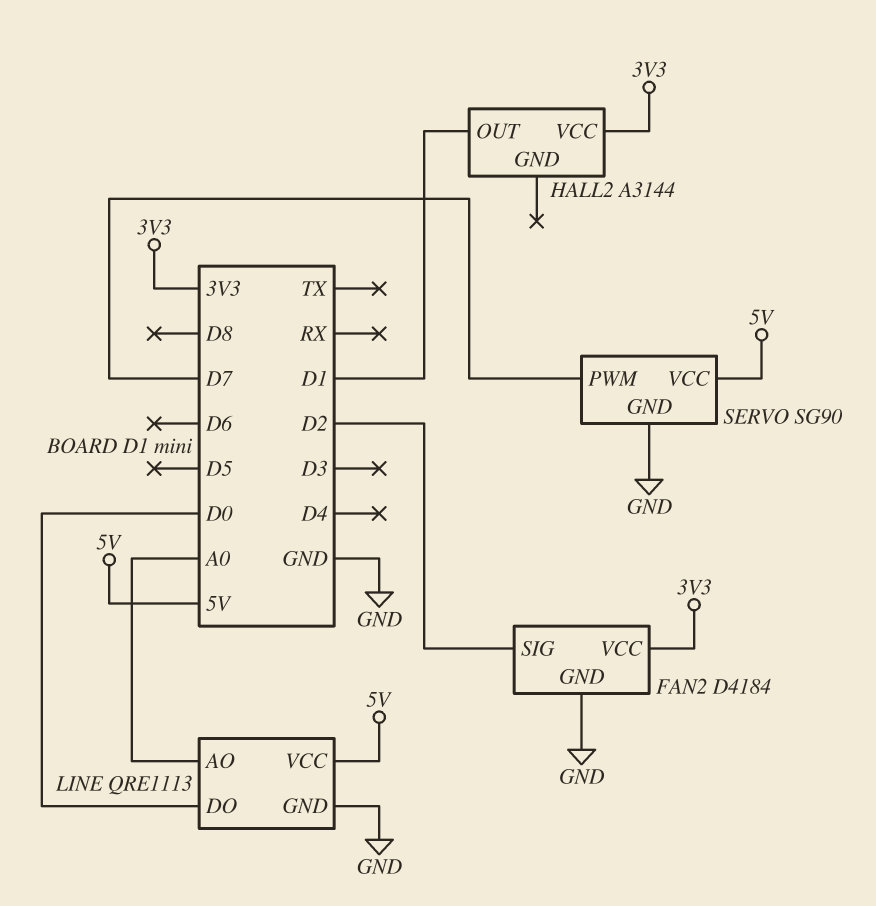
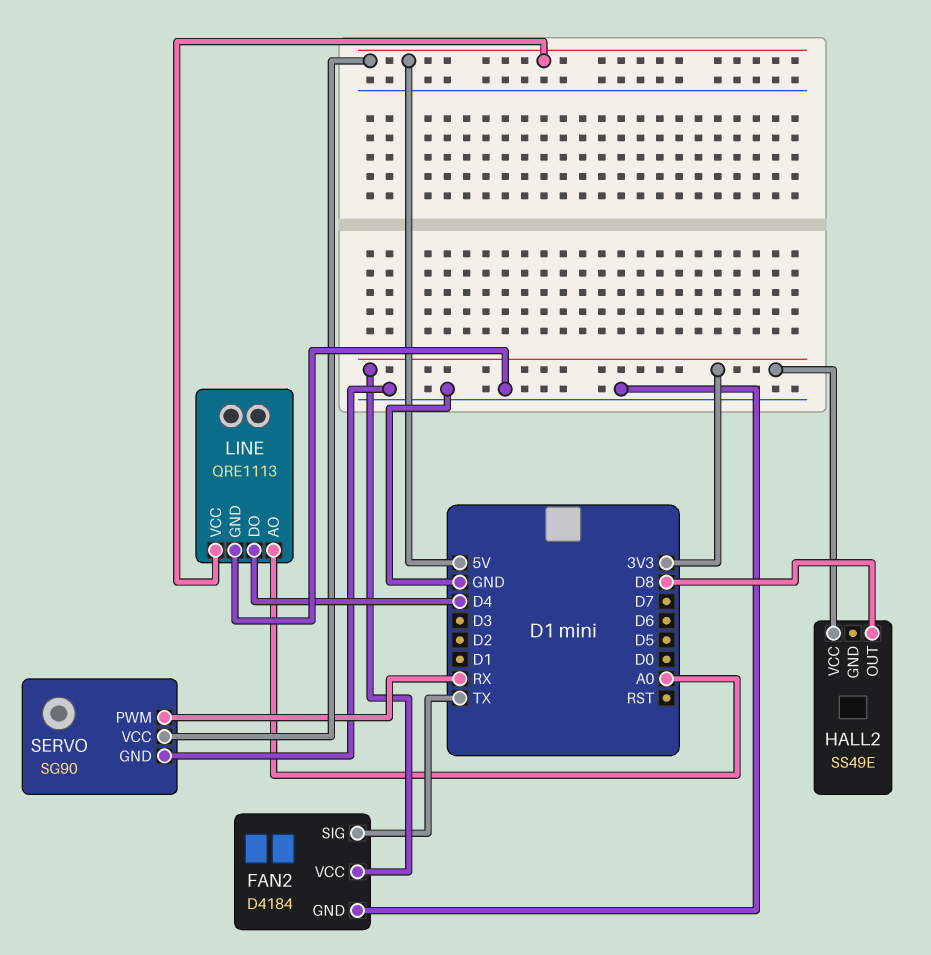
FAN2 pin SIG: D2 -> TX
HALL2: A3144 -> SS49E
HALL2 pin OUT: D1 -> D8
LINE pin DO: D0 -> D4
SERVO pin PWM: D7 -> RX

